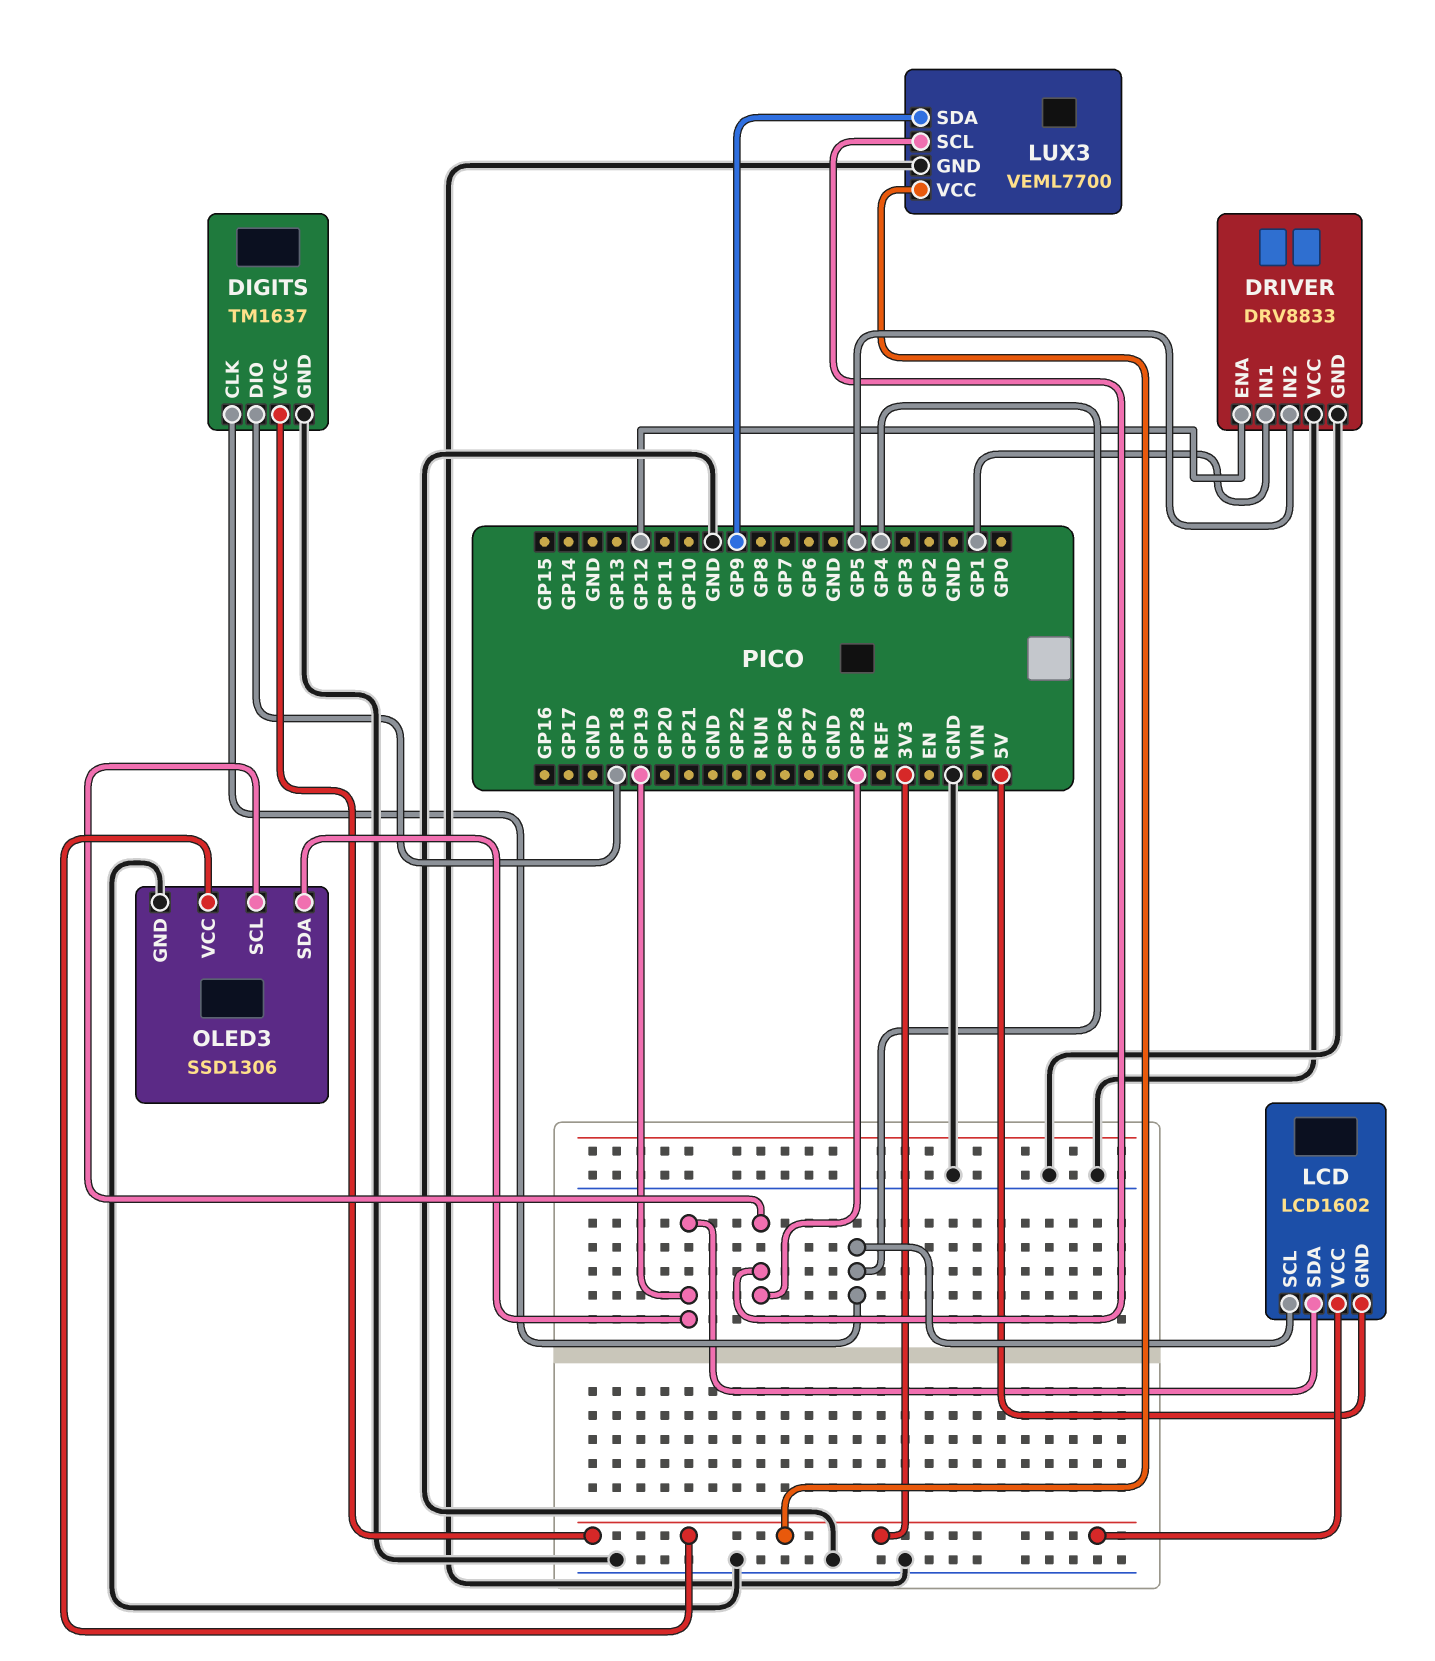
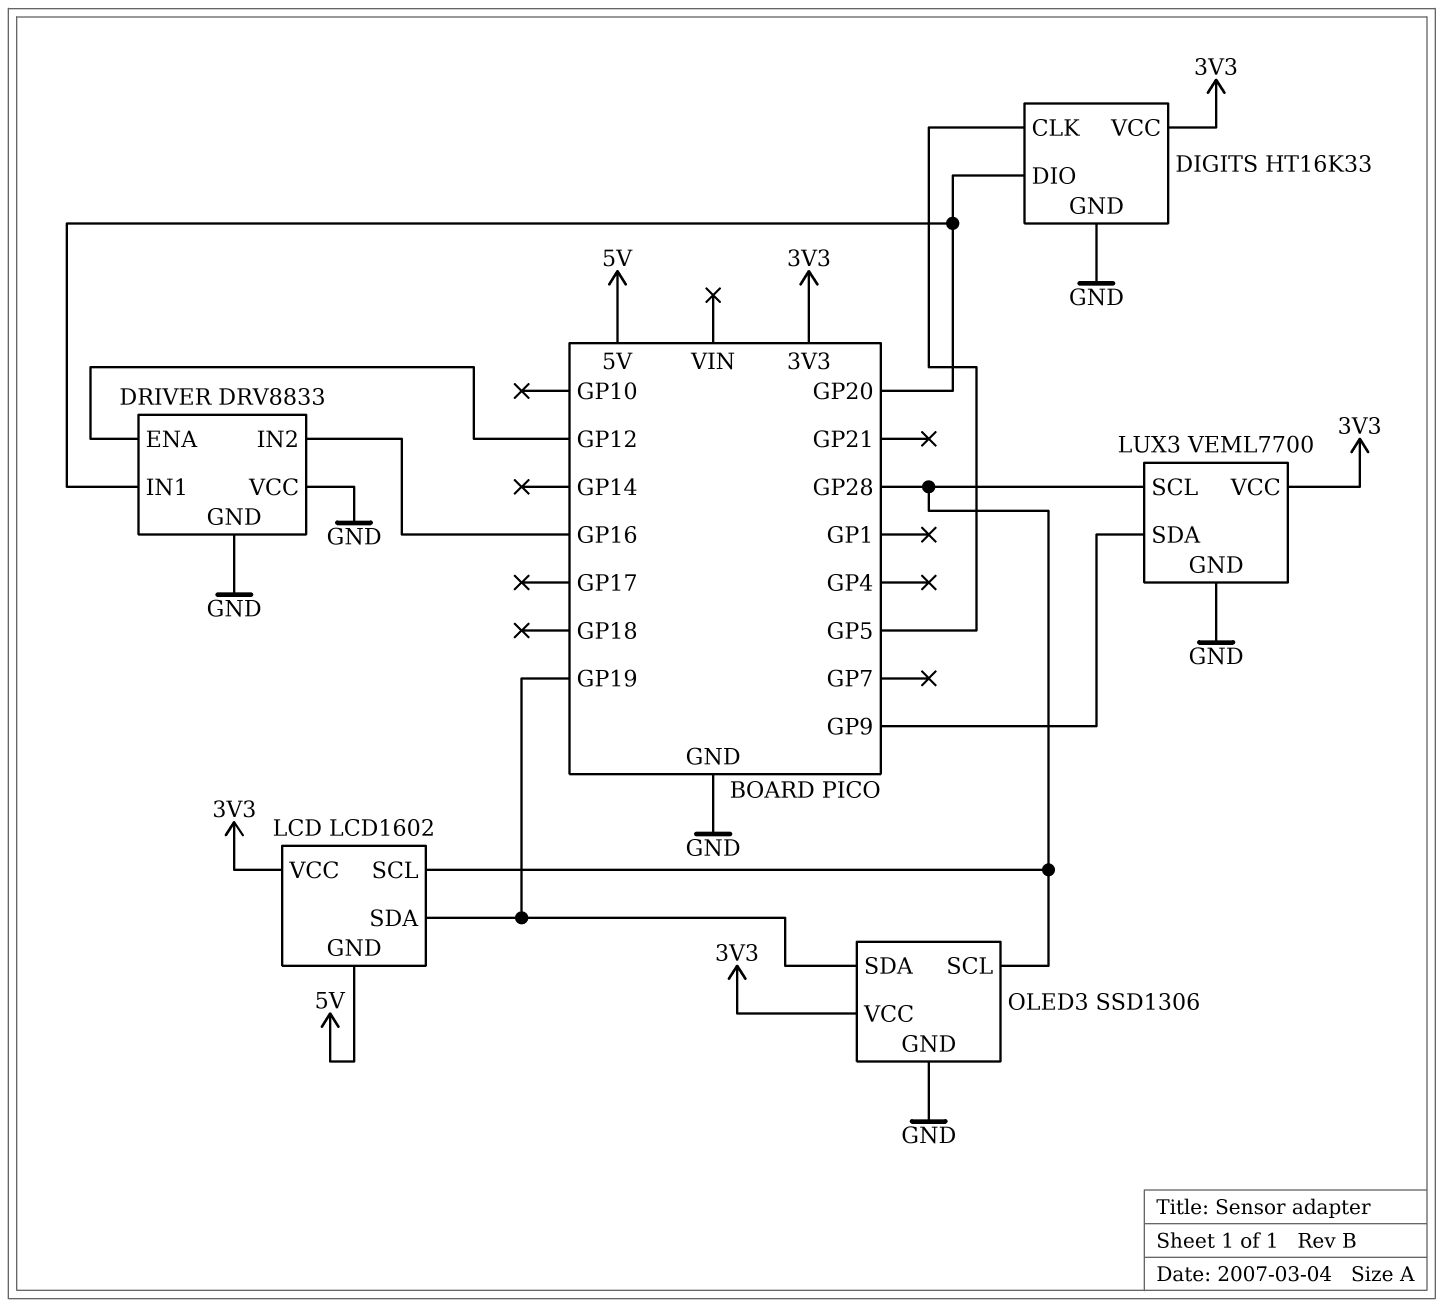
DIGITS: TM1637 -> HT16K33
DIGITS pin CLK: GP4 -> GP5
DIGITS pin DIO: GP18 -> GP20
DRIVER pin IN1: GP1 -> GP20
DRIVER pin IN2: GP5 -> GP16
LCD pin SCL: GP4 -> GP28

